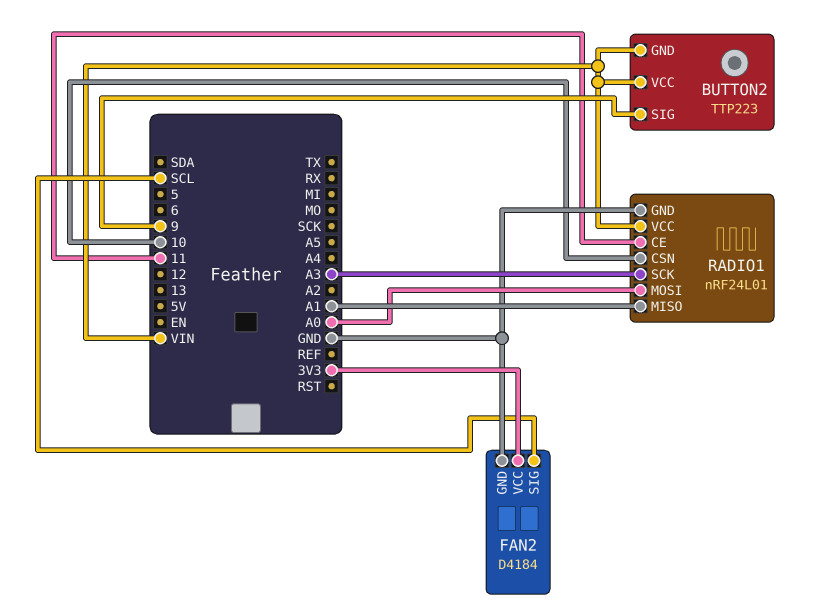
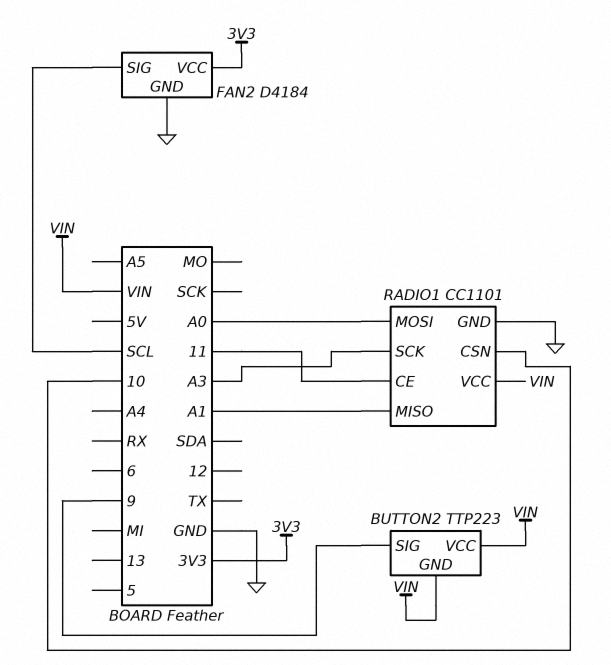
RADIO1: nRF24L01 -> CC1101

